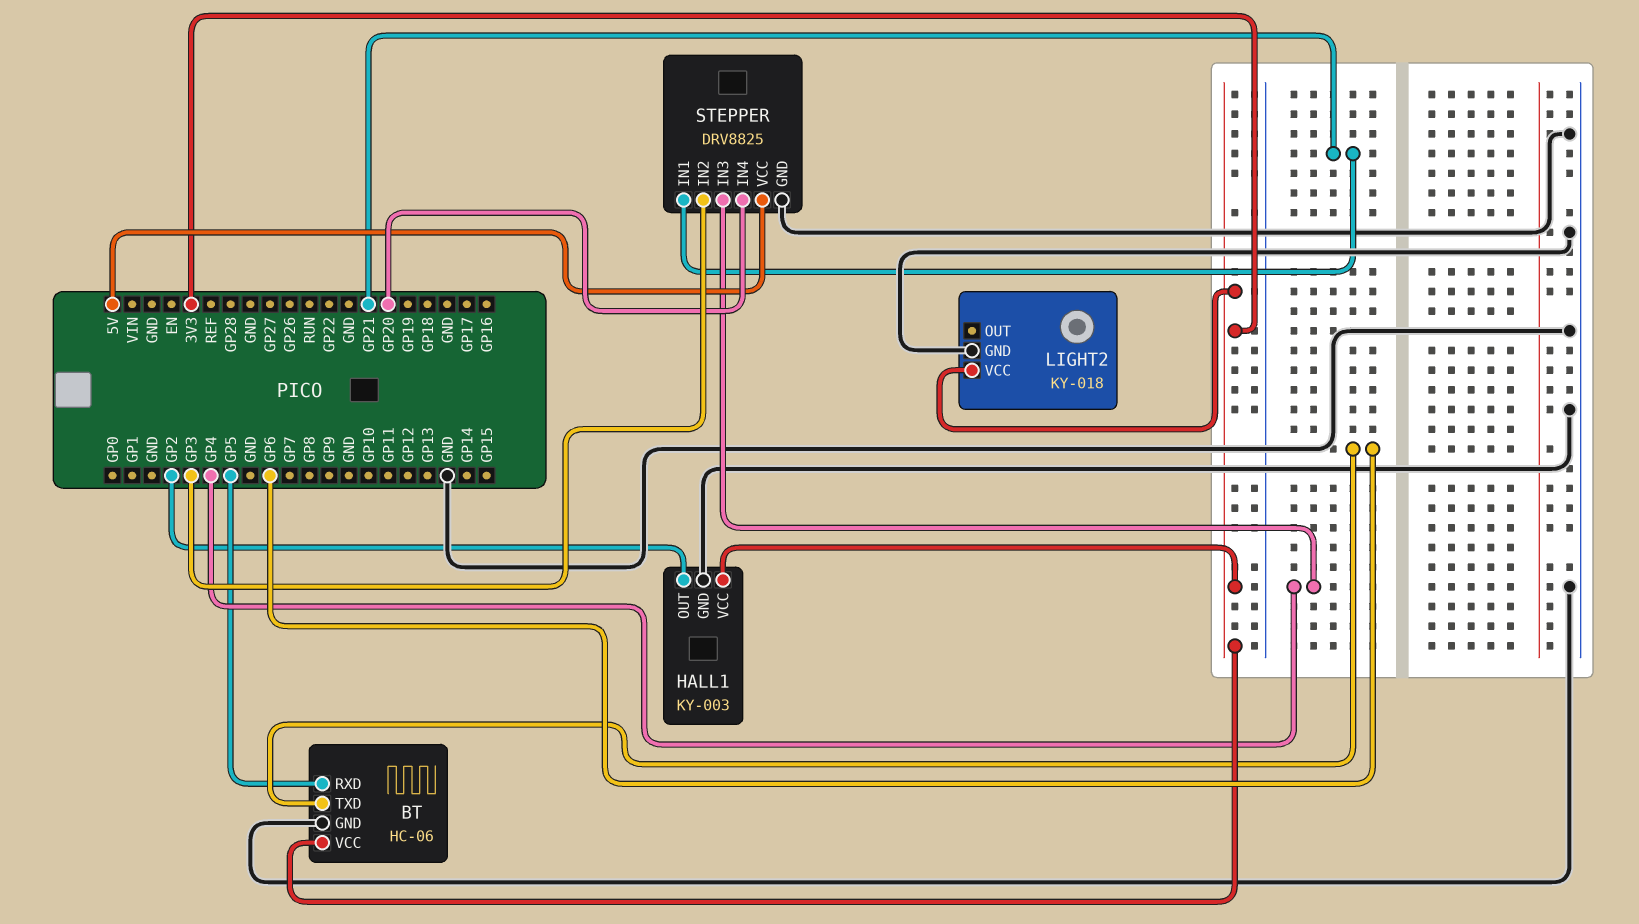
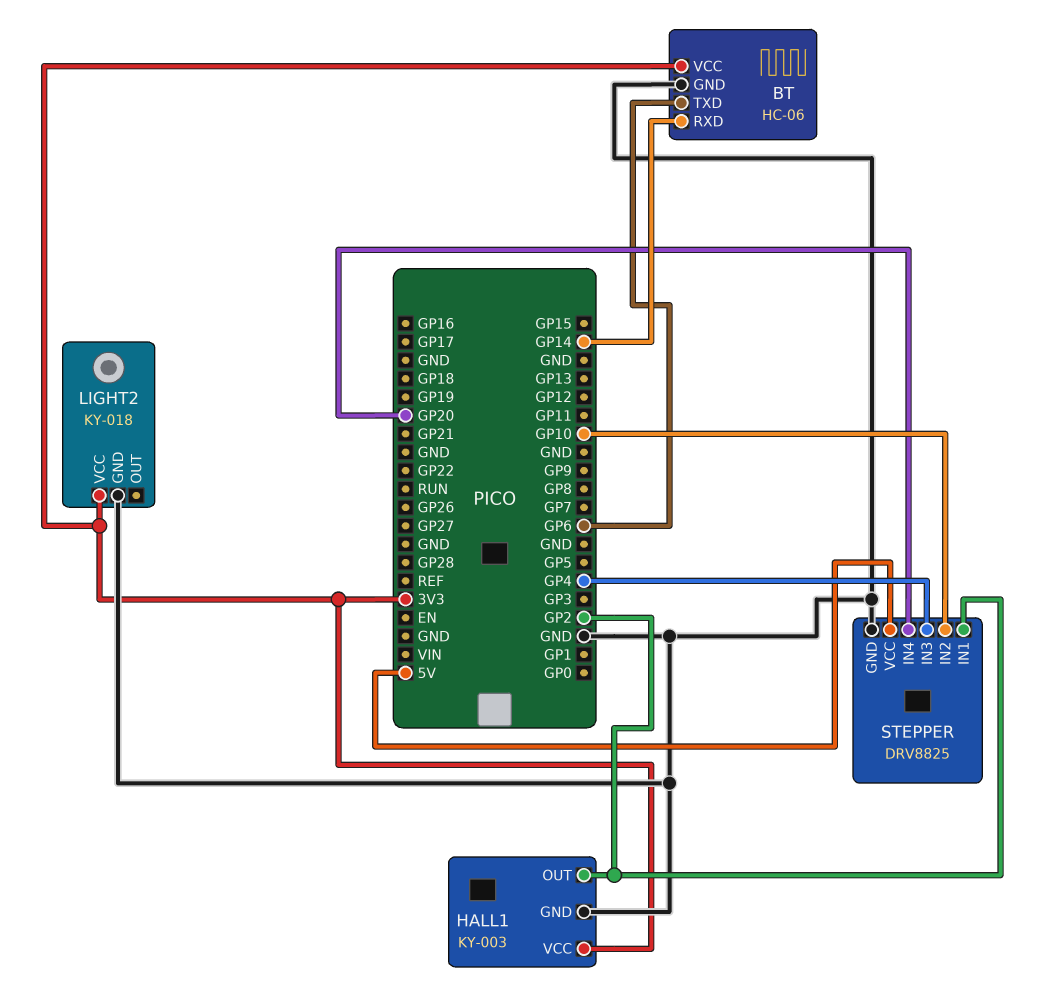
BT pin RXD: GP5 -> GP14
STEPPER pin IN1: GP21 -> GP2
STEPPER pin IN2: GP3 -> GP10

